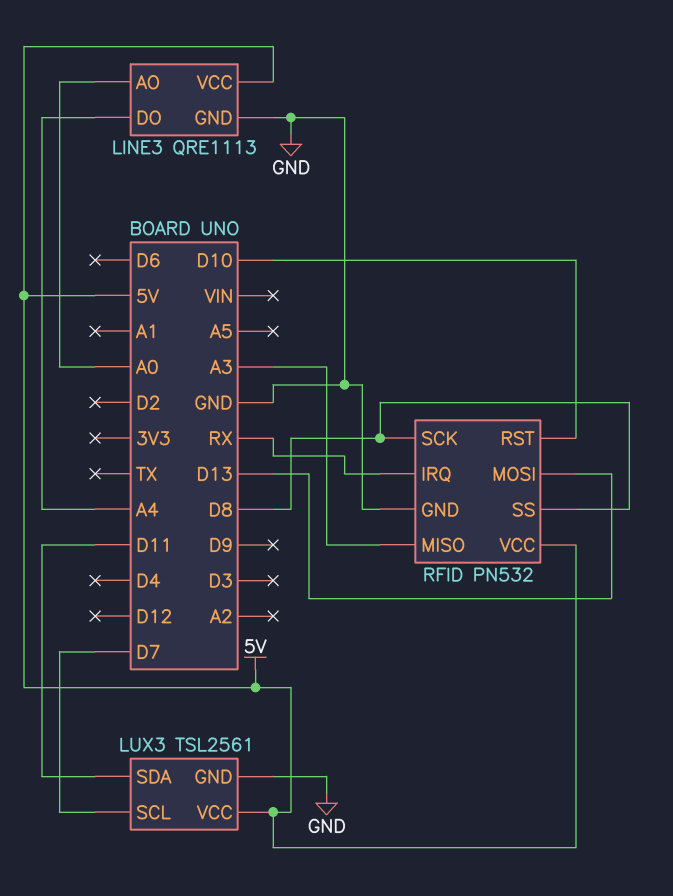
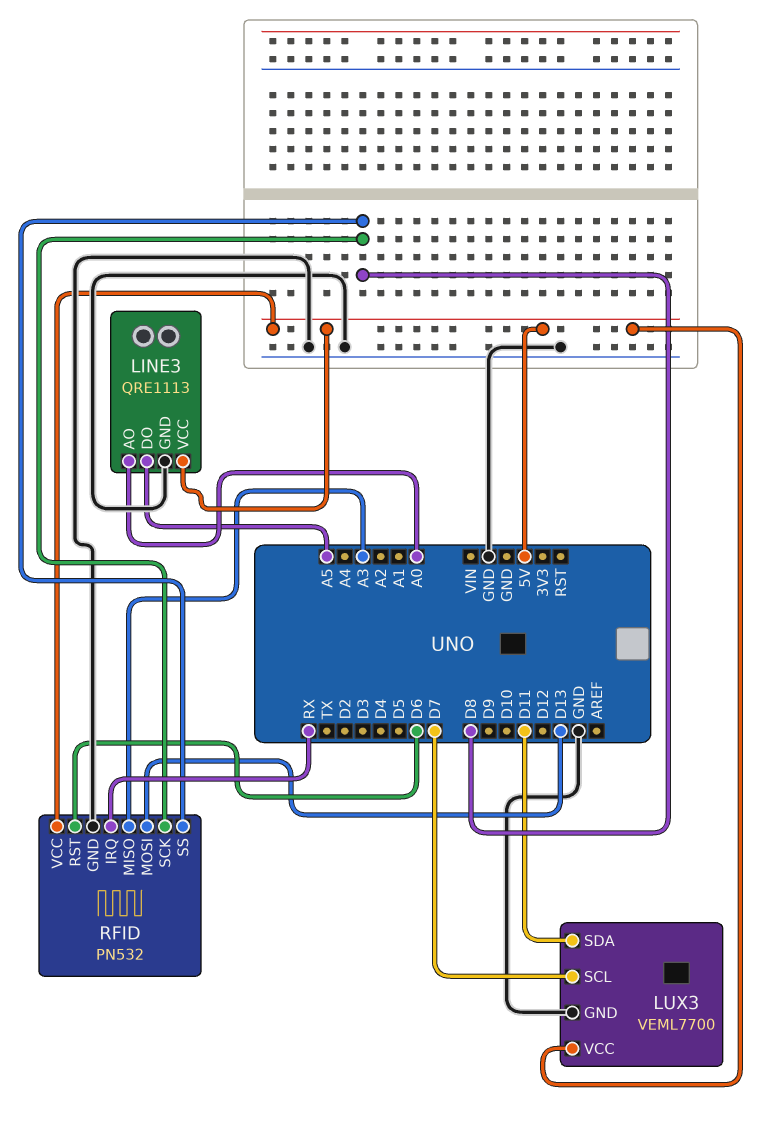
LINE3 pin DO: A4 -> A5
LUX3: TSL2561 -> VEML7700
RFID pin RST: D10 -> D6

